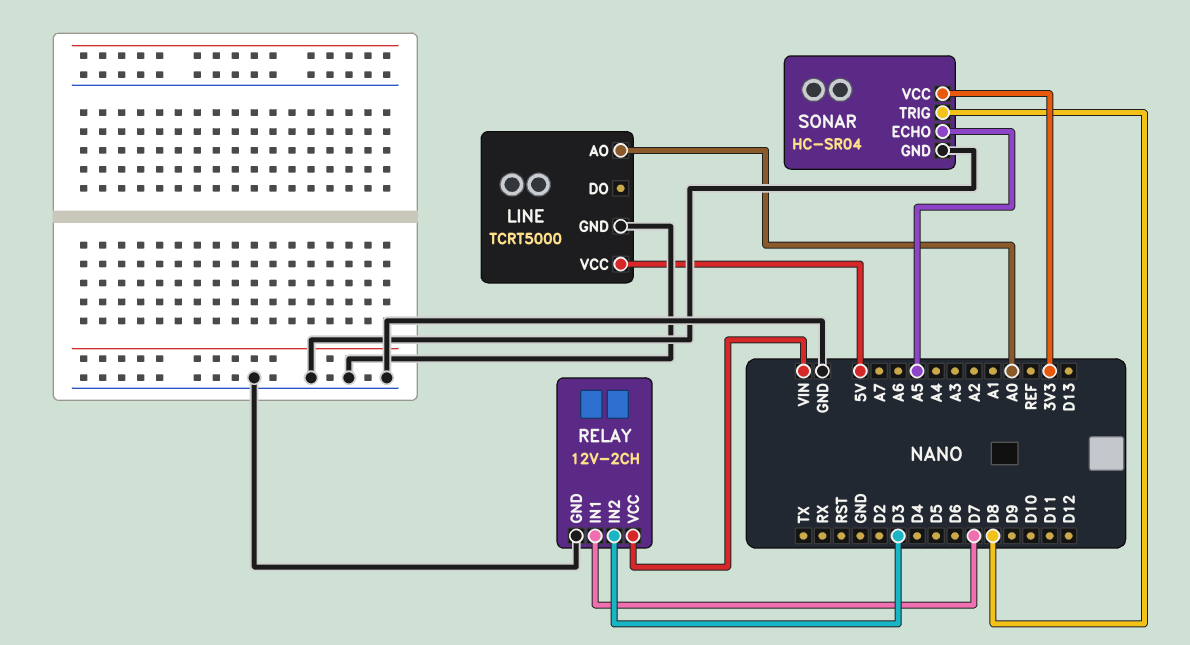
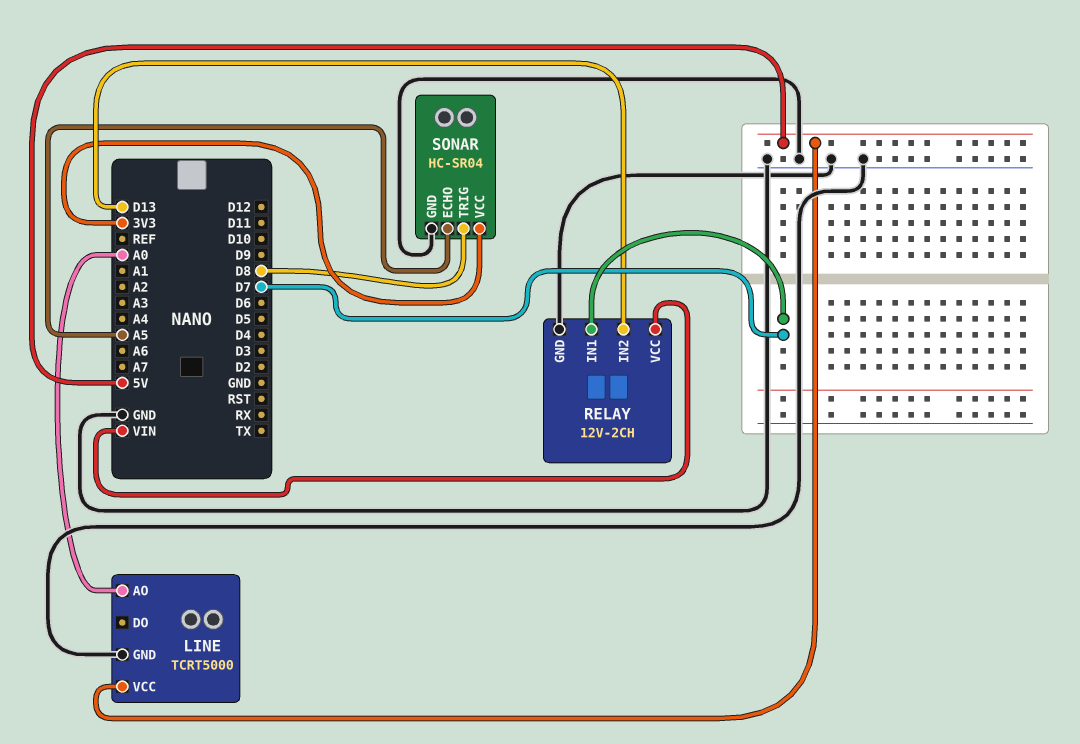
RELAY pin IN2: D3 -> D13

